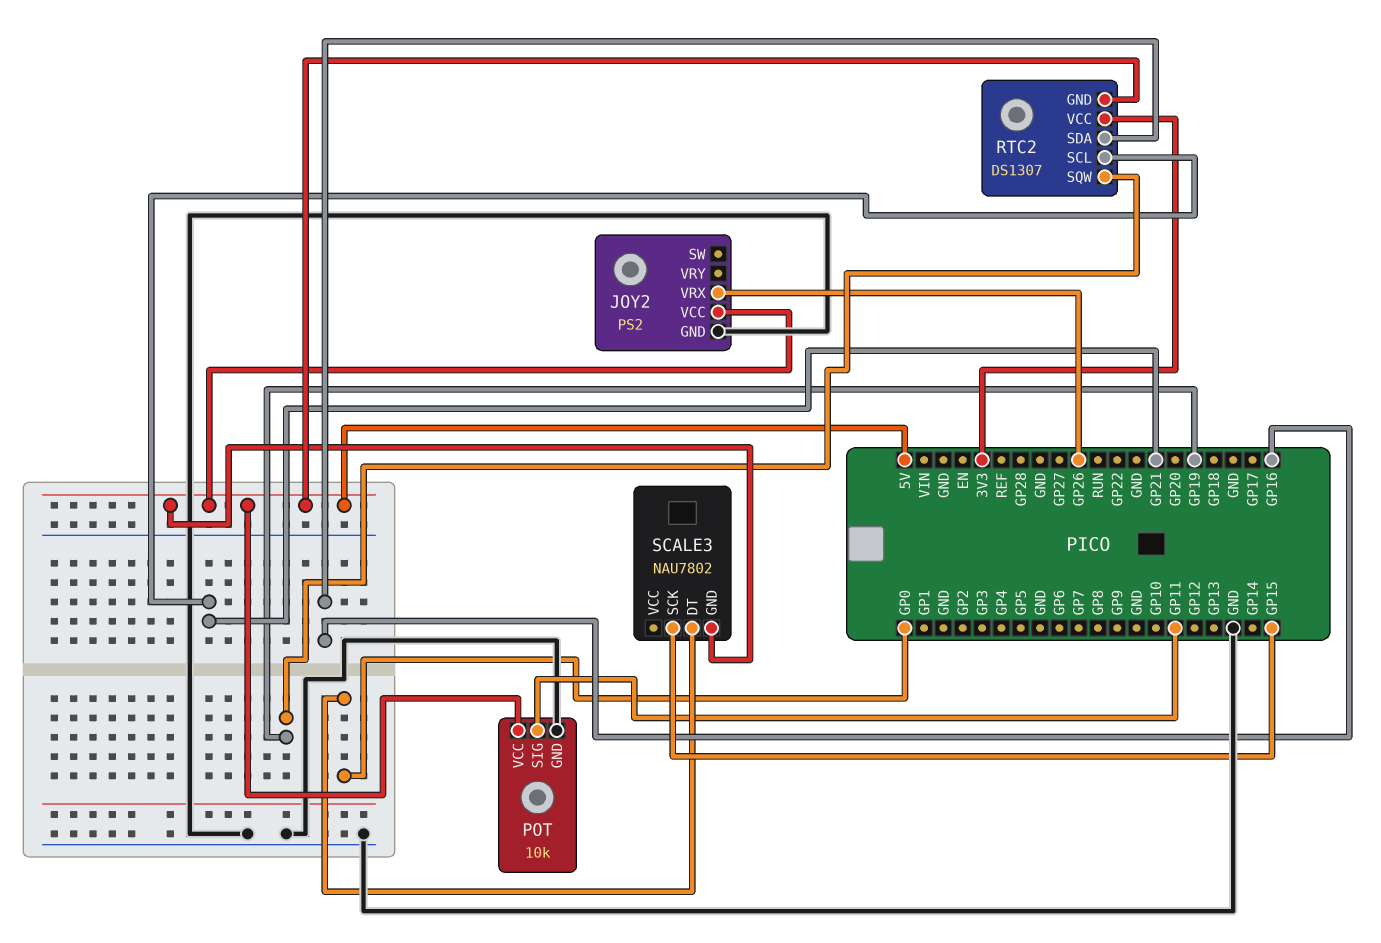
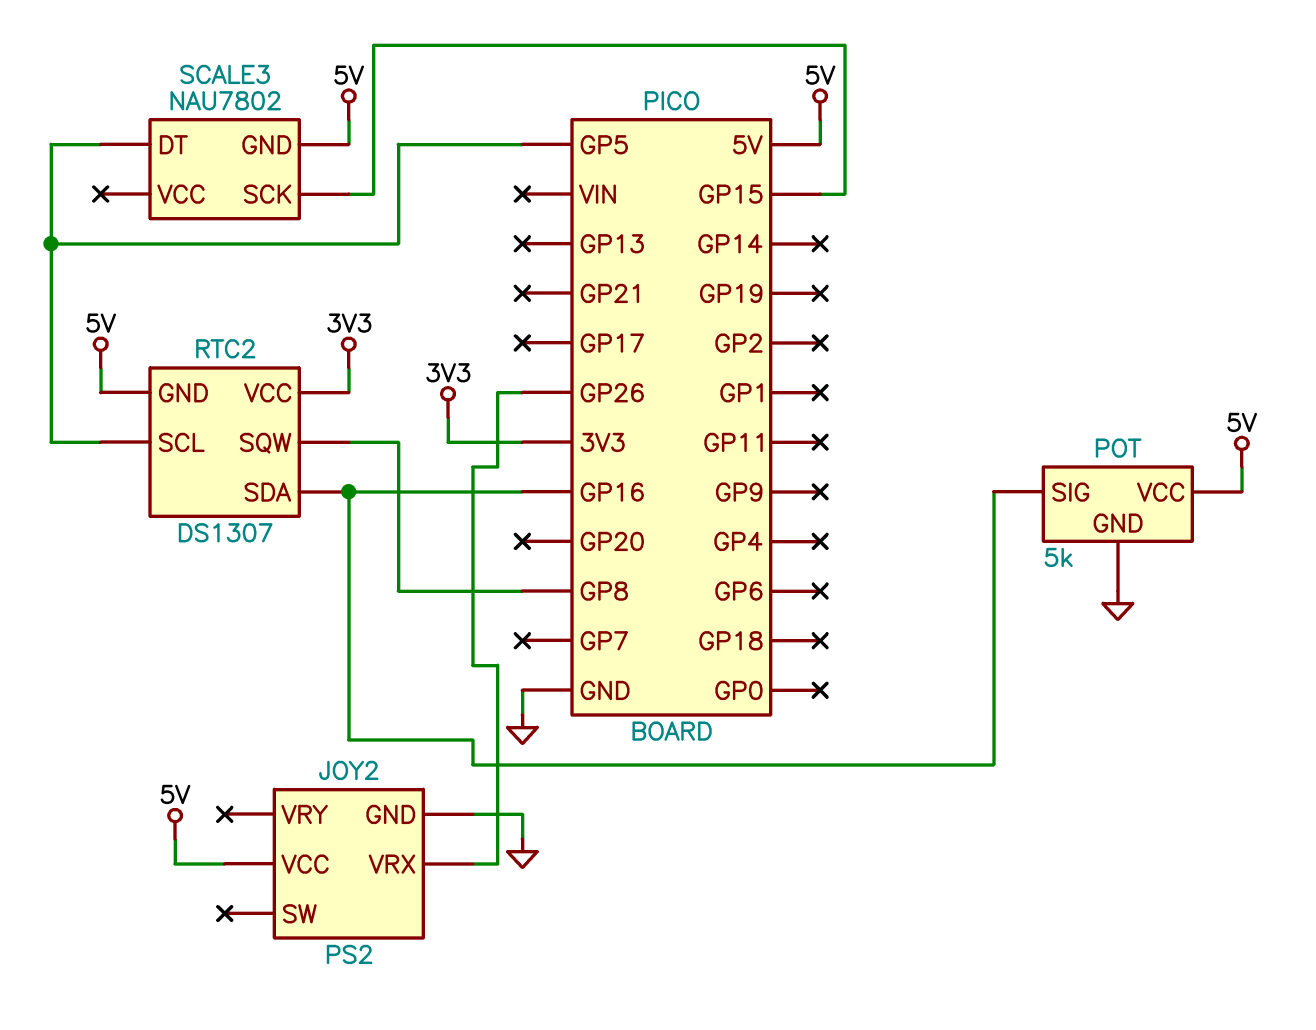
POT: 10k -> 5k
POT pin SIG: GP11 -> GP16
RTC2 pin SCL: GP21 -> GP5
RTC2 pin SQW: GP19 -> GP8
SCALE3 pin DT: GP0 -> GP5

